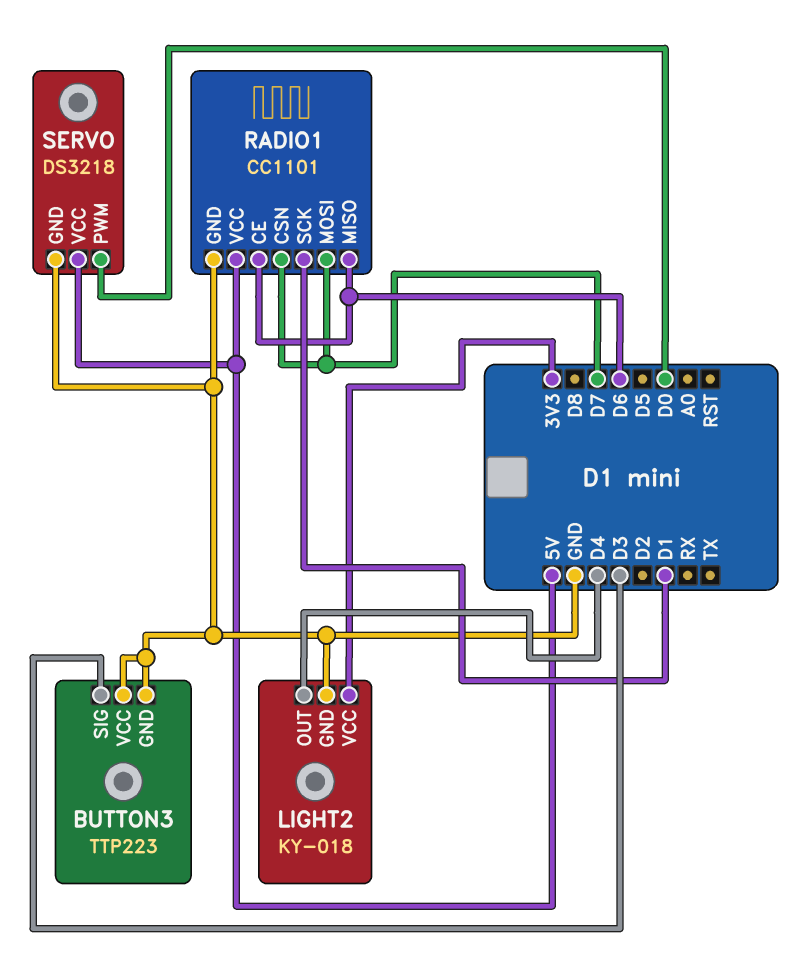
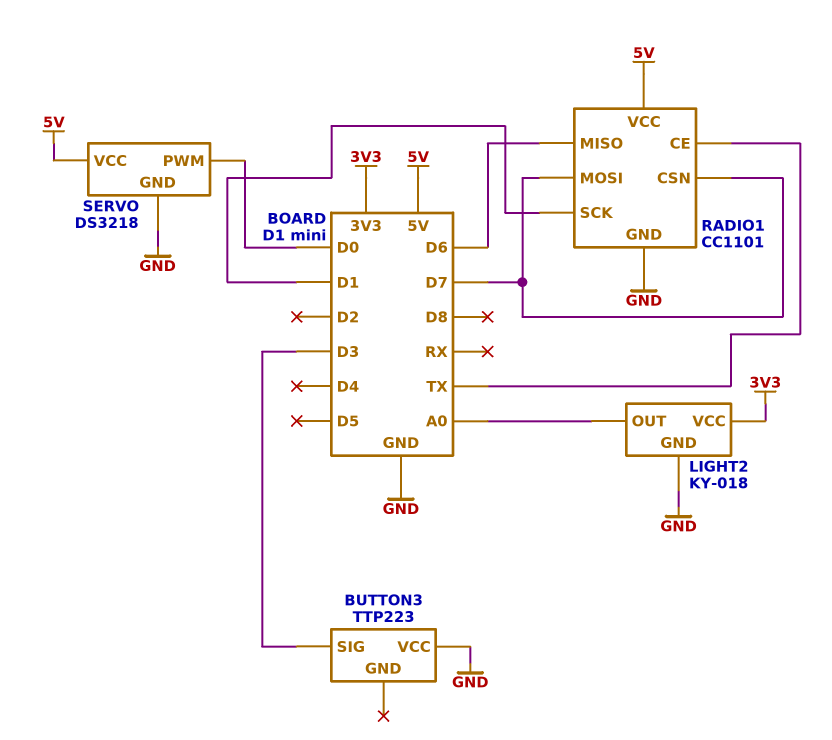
BUTTON3 pin GND: GND -> none
LIGHT2 pin OUT: D4 -> A0
RADIO1 pin CE: D6 -> TX

